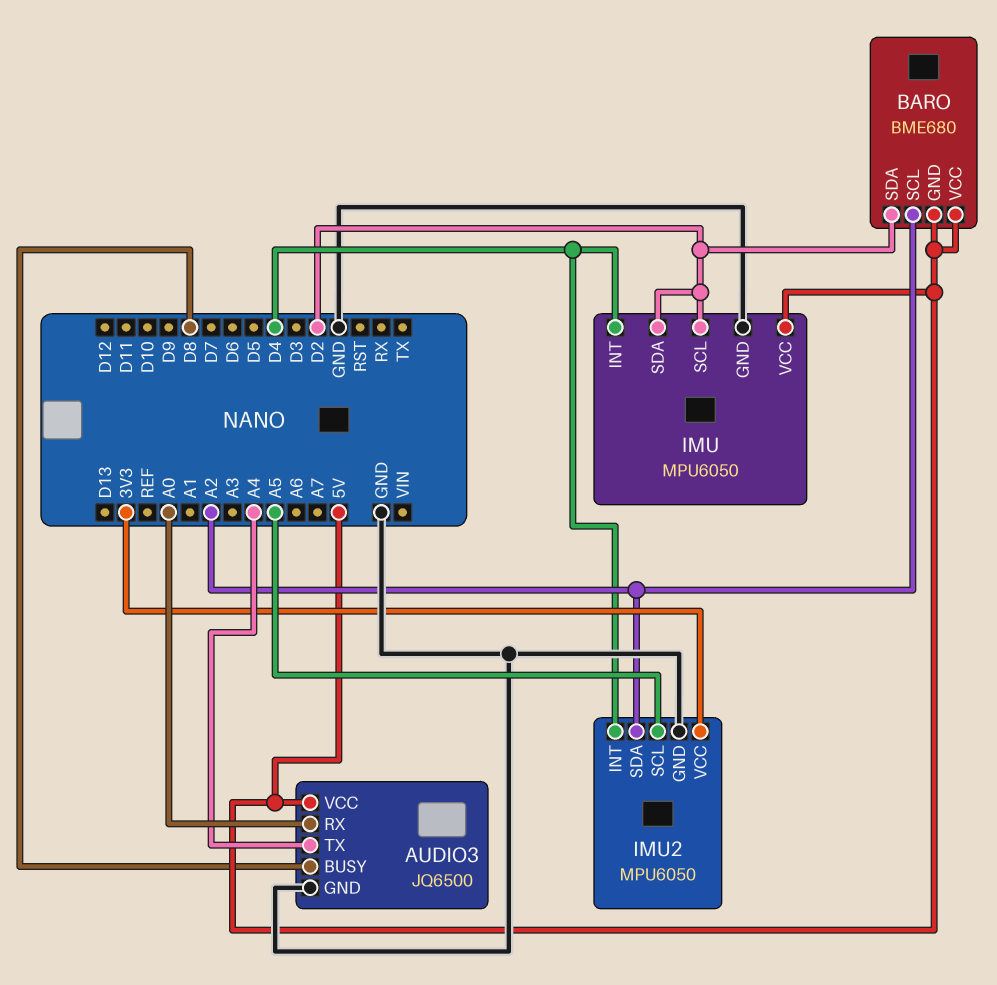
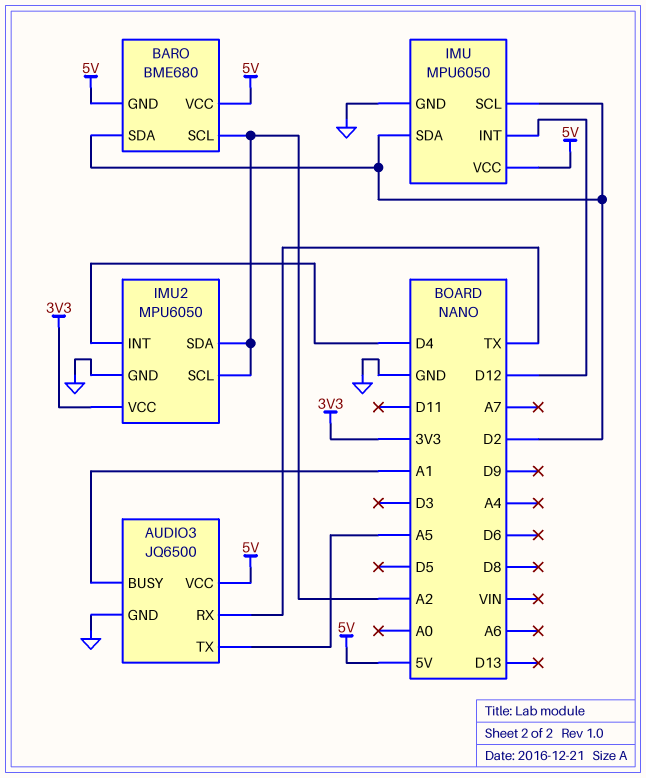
AUDIO3 pin BUSY: D8 -> A1
AUDIO3 pin RX: A0 -> TX
AUDIO3 pin TX: A4 -> A5
IMU pin INT: D4 -> D12
IMU2 pin SCL: A5 -> A2

